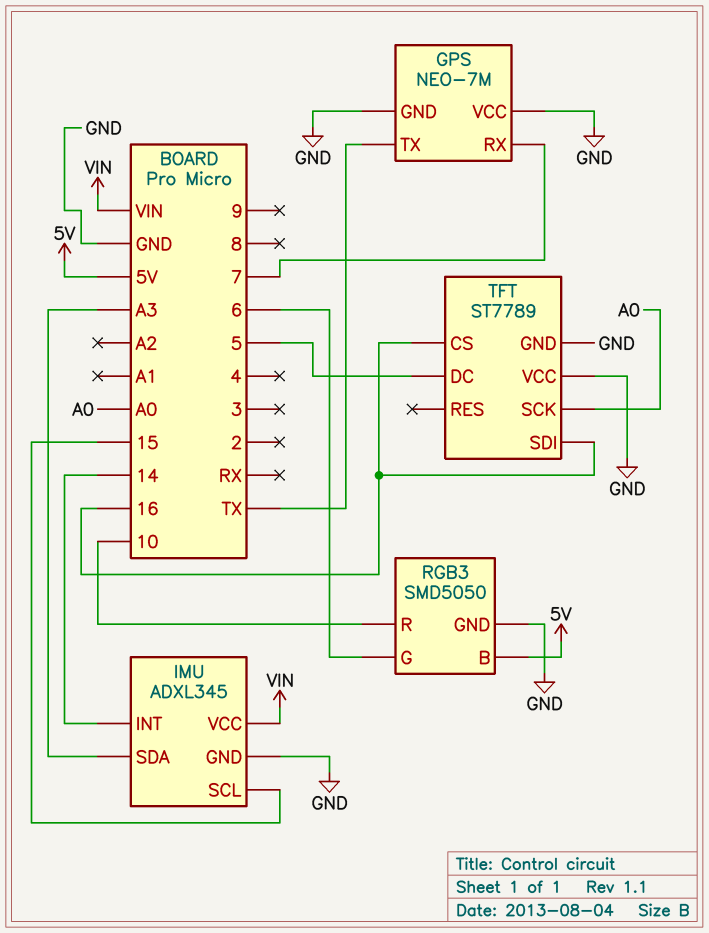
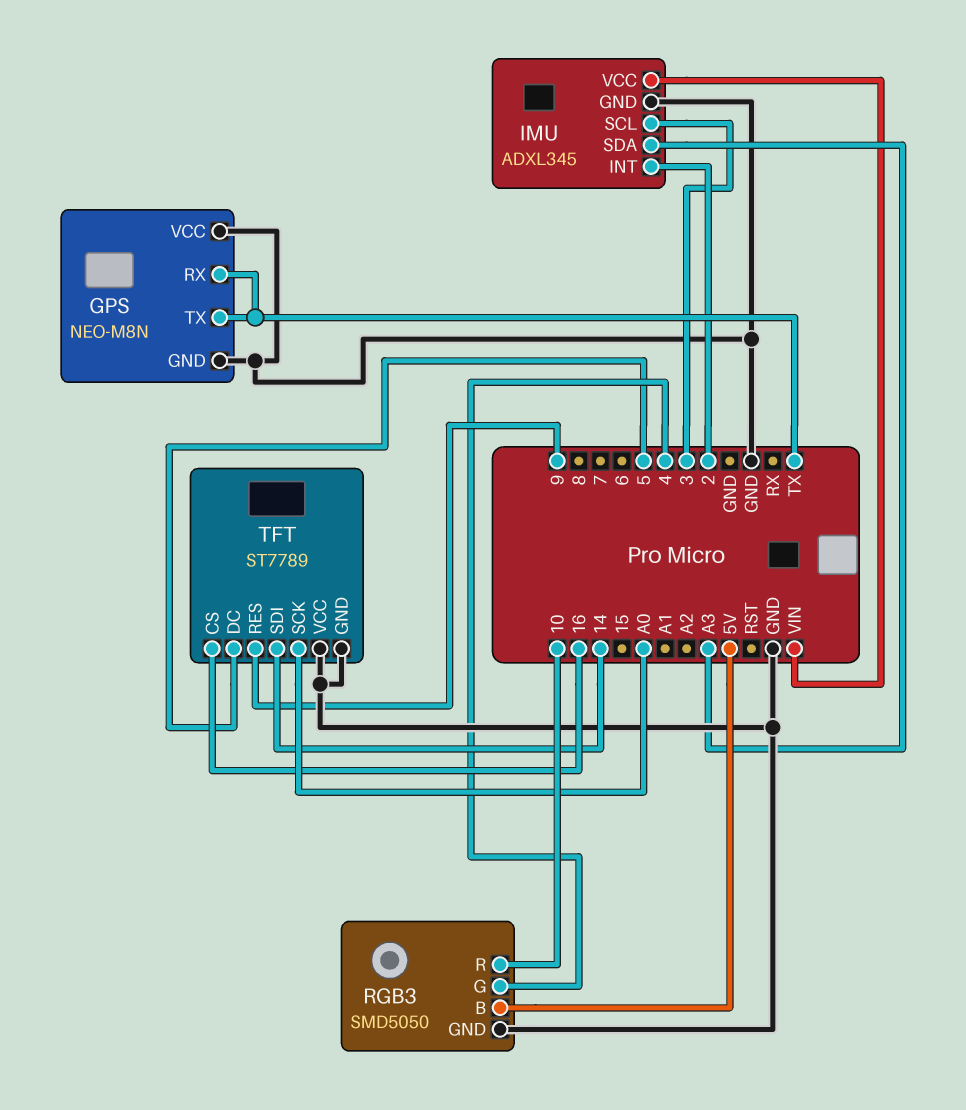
GPS: NEO-7M -> NEO-M8N
GPS pin RX: 7 -> TX
IMU pin INT: 14 -> 2
IMU pin SCL: 15 -> 3
RGB3 pin G: 6 -> 4
TFT pin RES: none -> 9
TFT pin SDI: 16 -> 14

